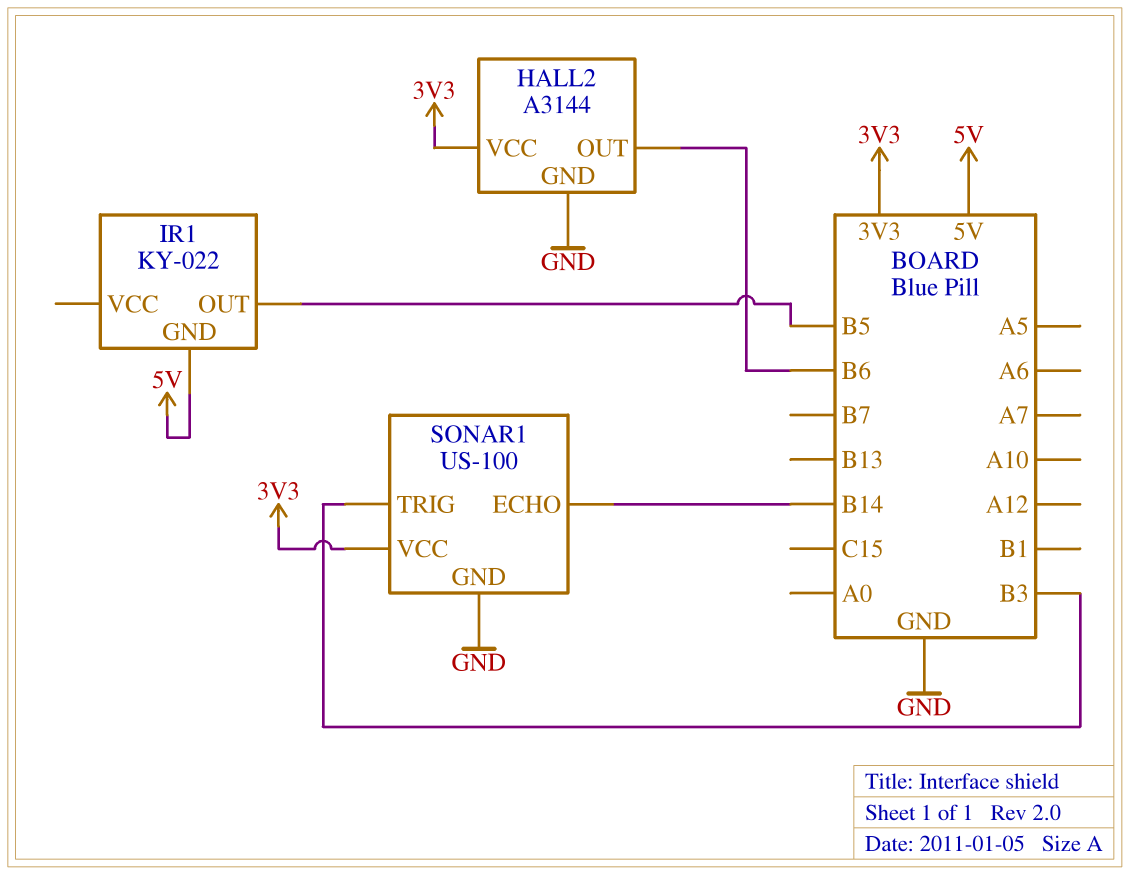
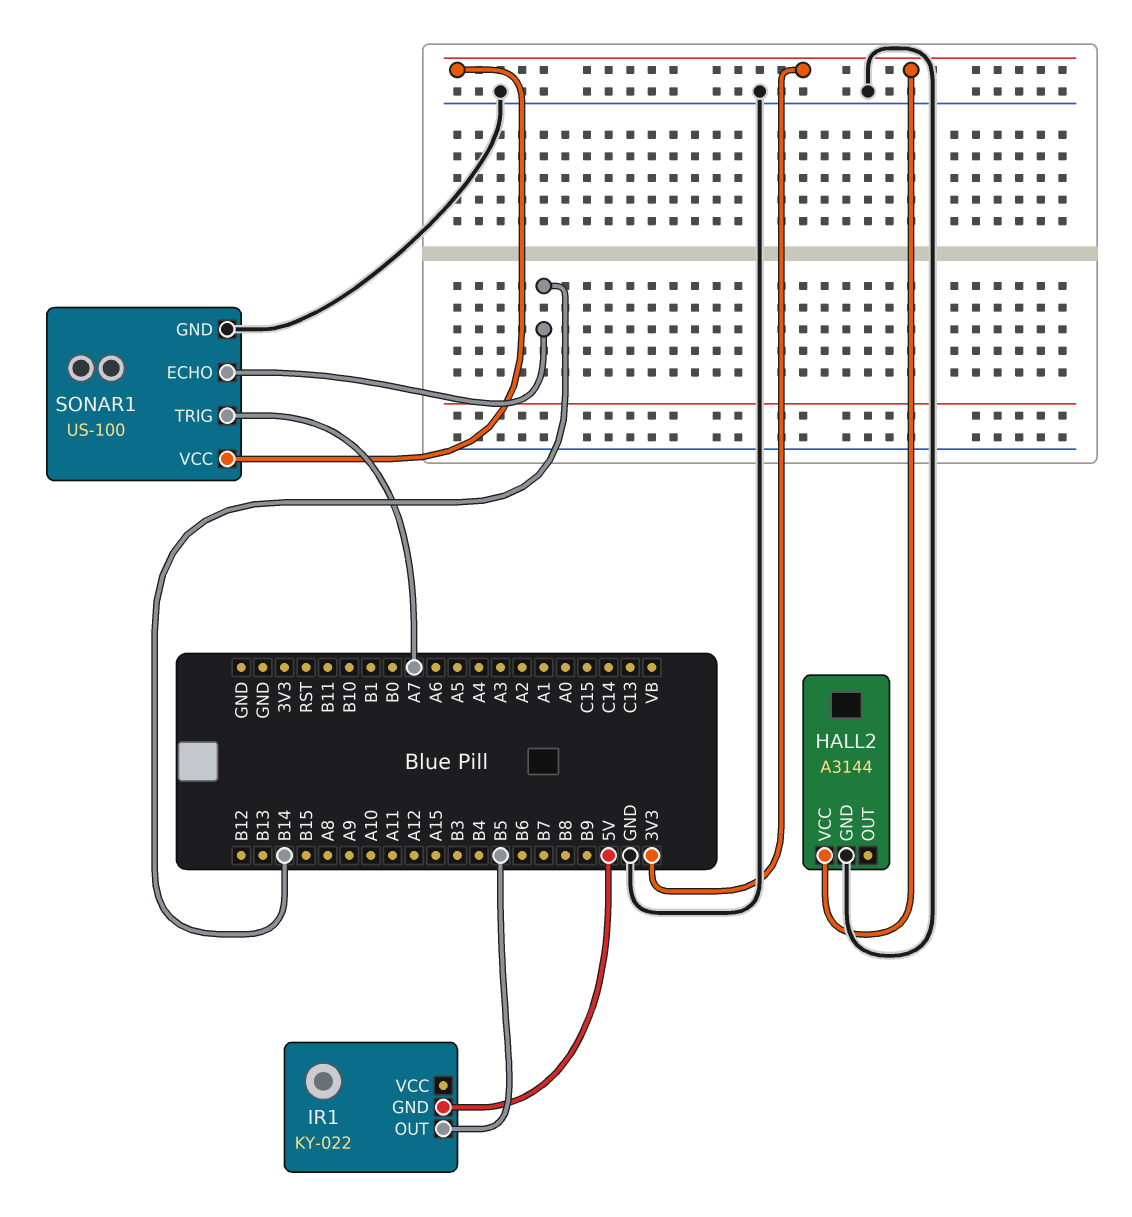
HALL2 pin OUT: B6 -> none
SONAR1 pin TRIG: B3 -> A7

